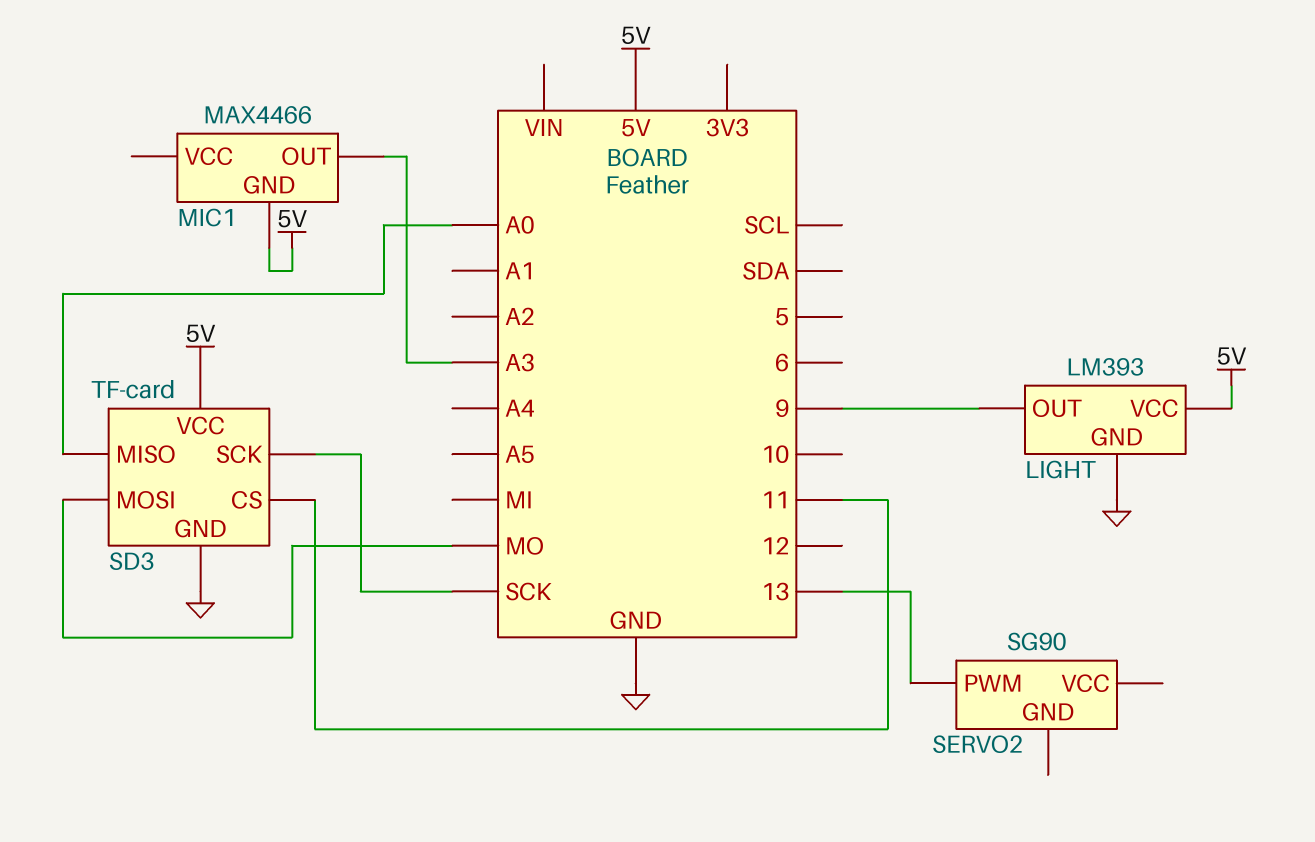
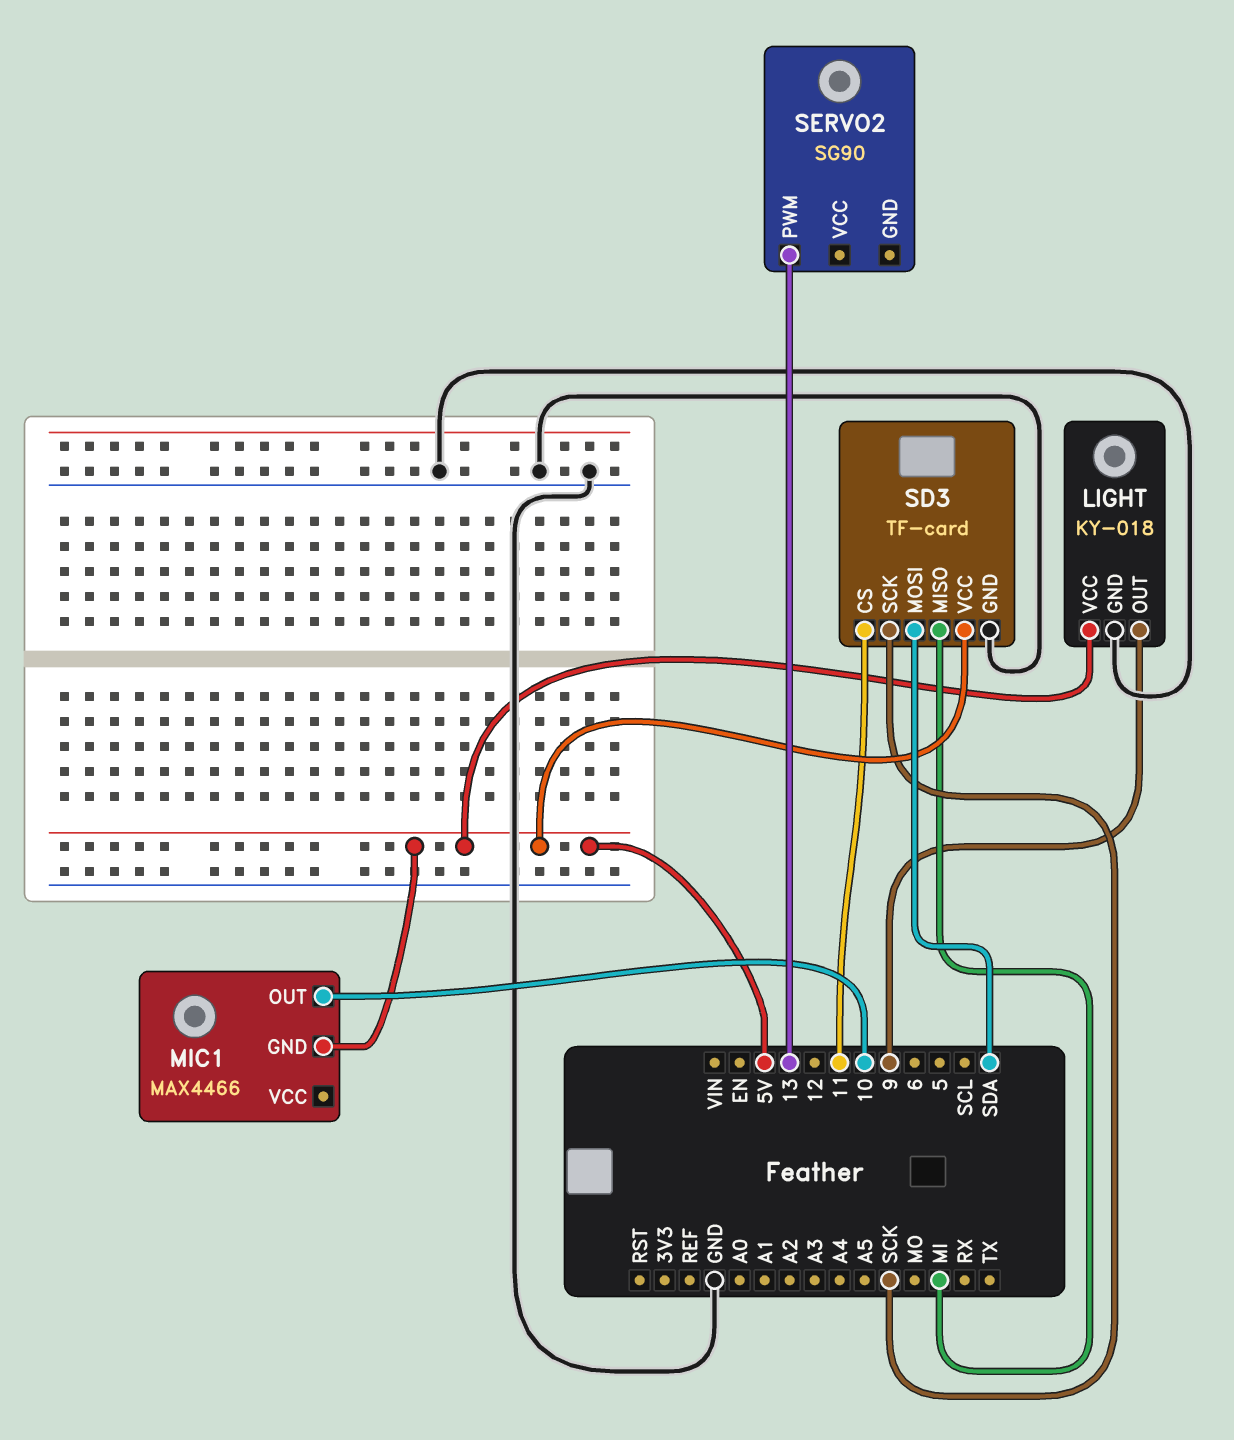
LIGHT: LM393 -> KY-018
MIC1 pin OUT: A3 -> 10
SD3 pin MISO: A0 -> MI
SD3 pin MOSI: MO -> SDA

